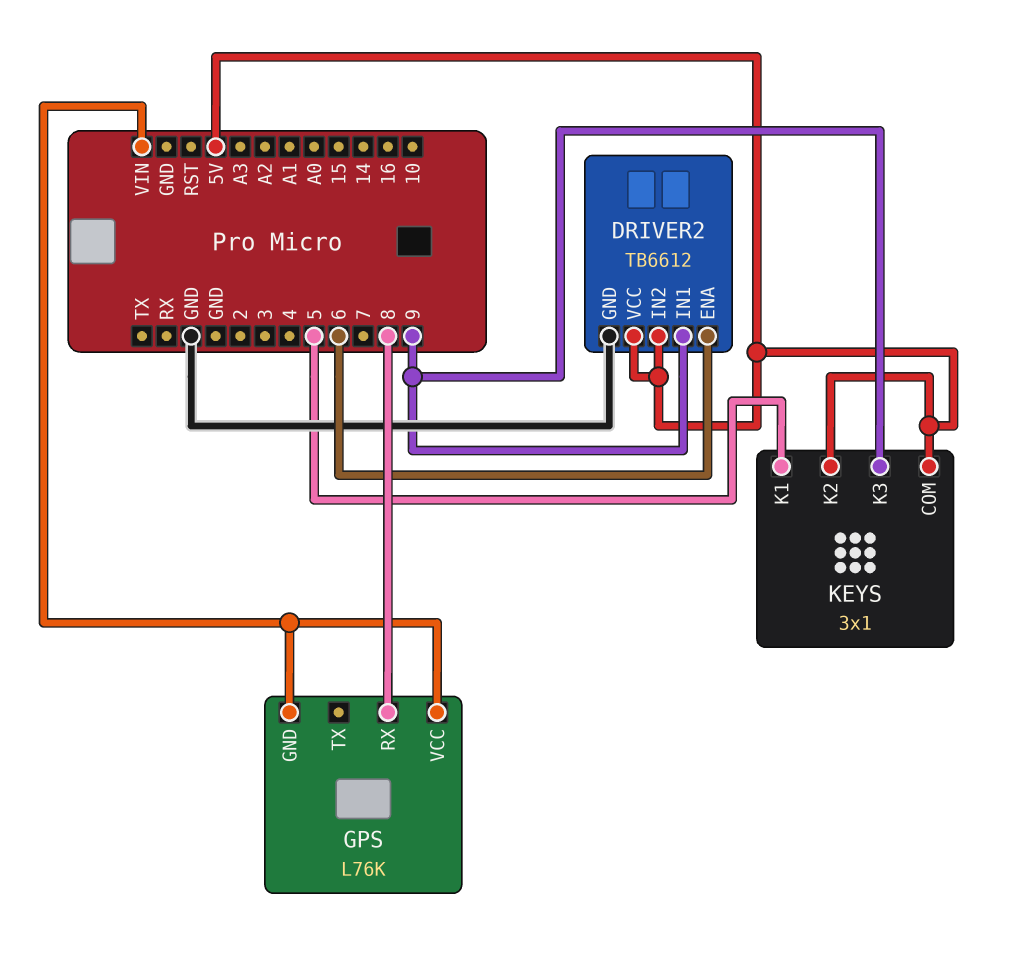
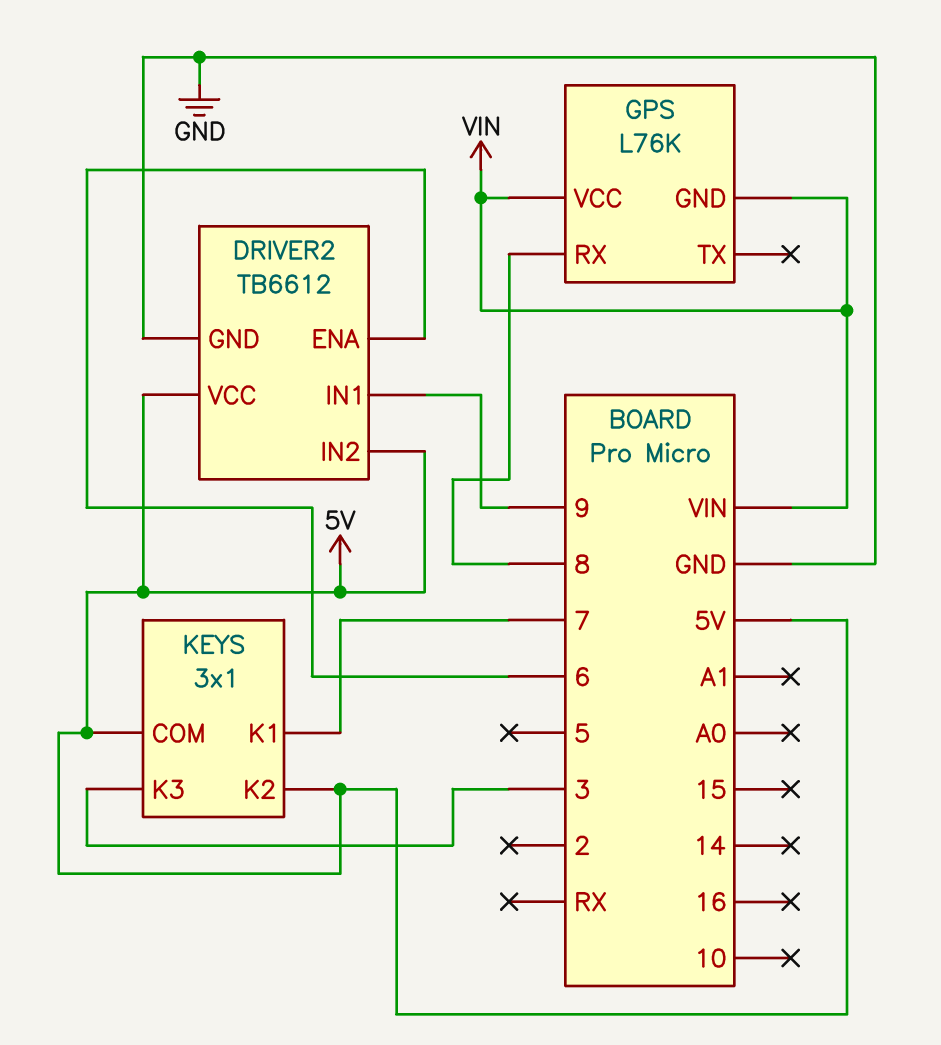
KEYS pin K1: 5 -> 7
KEYS pin K3: 9 -> 3

